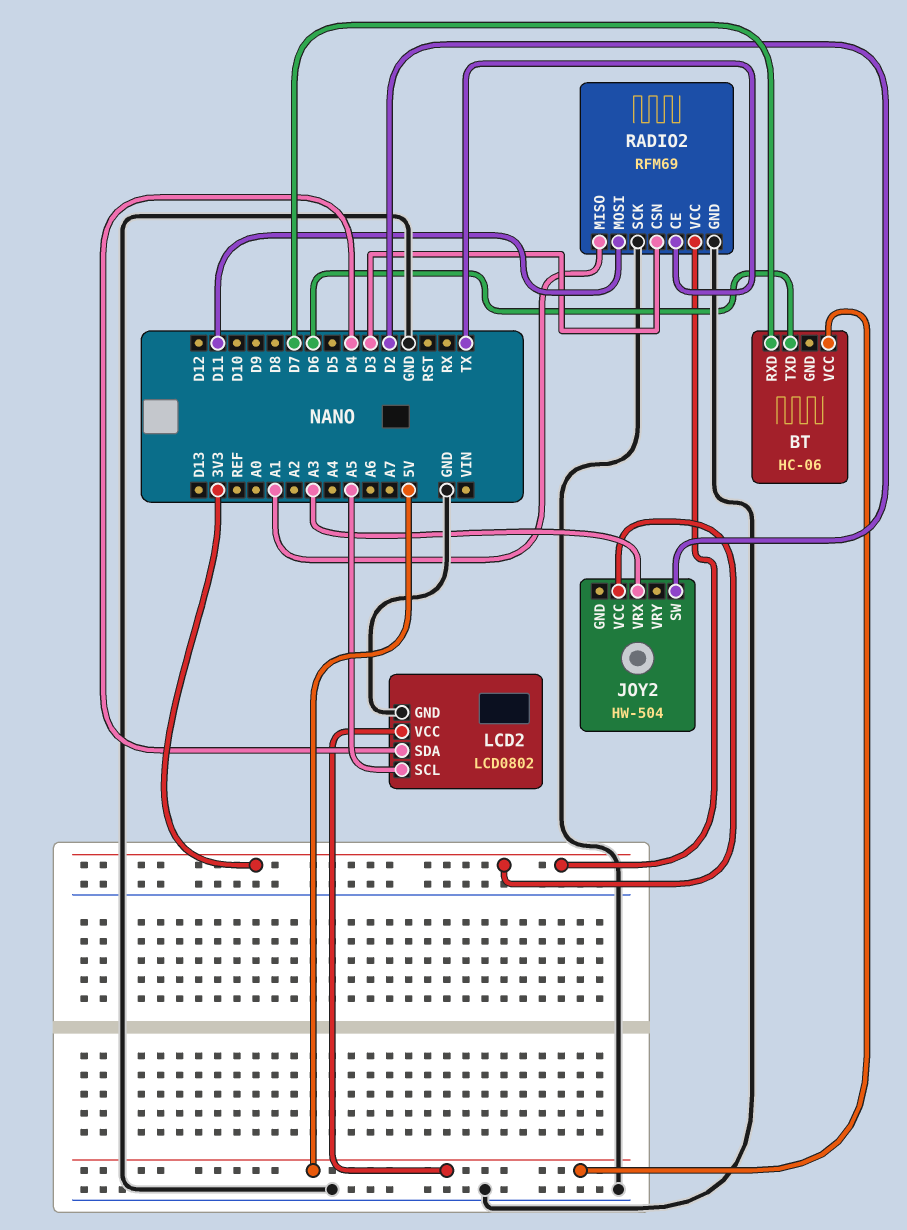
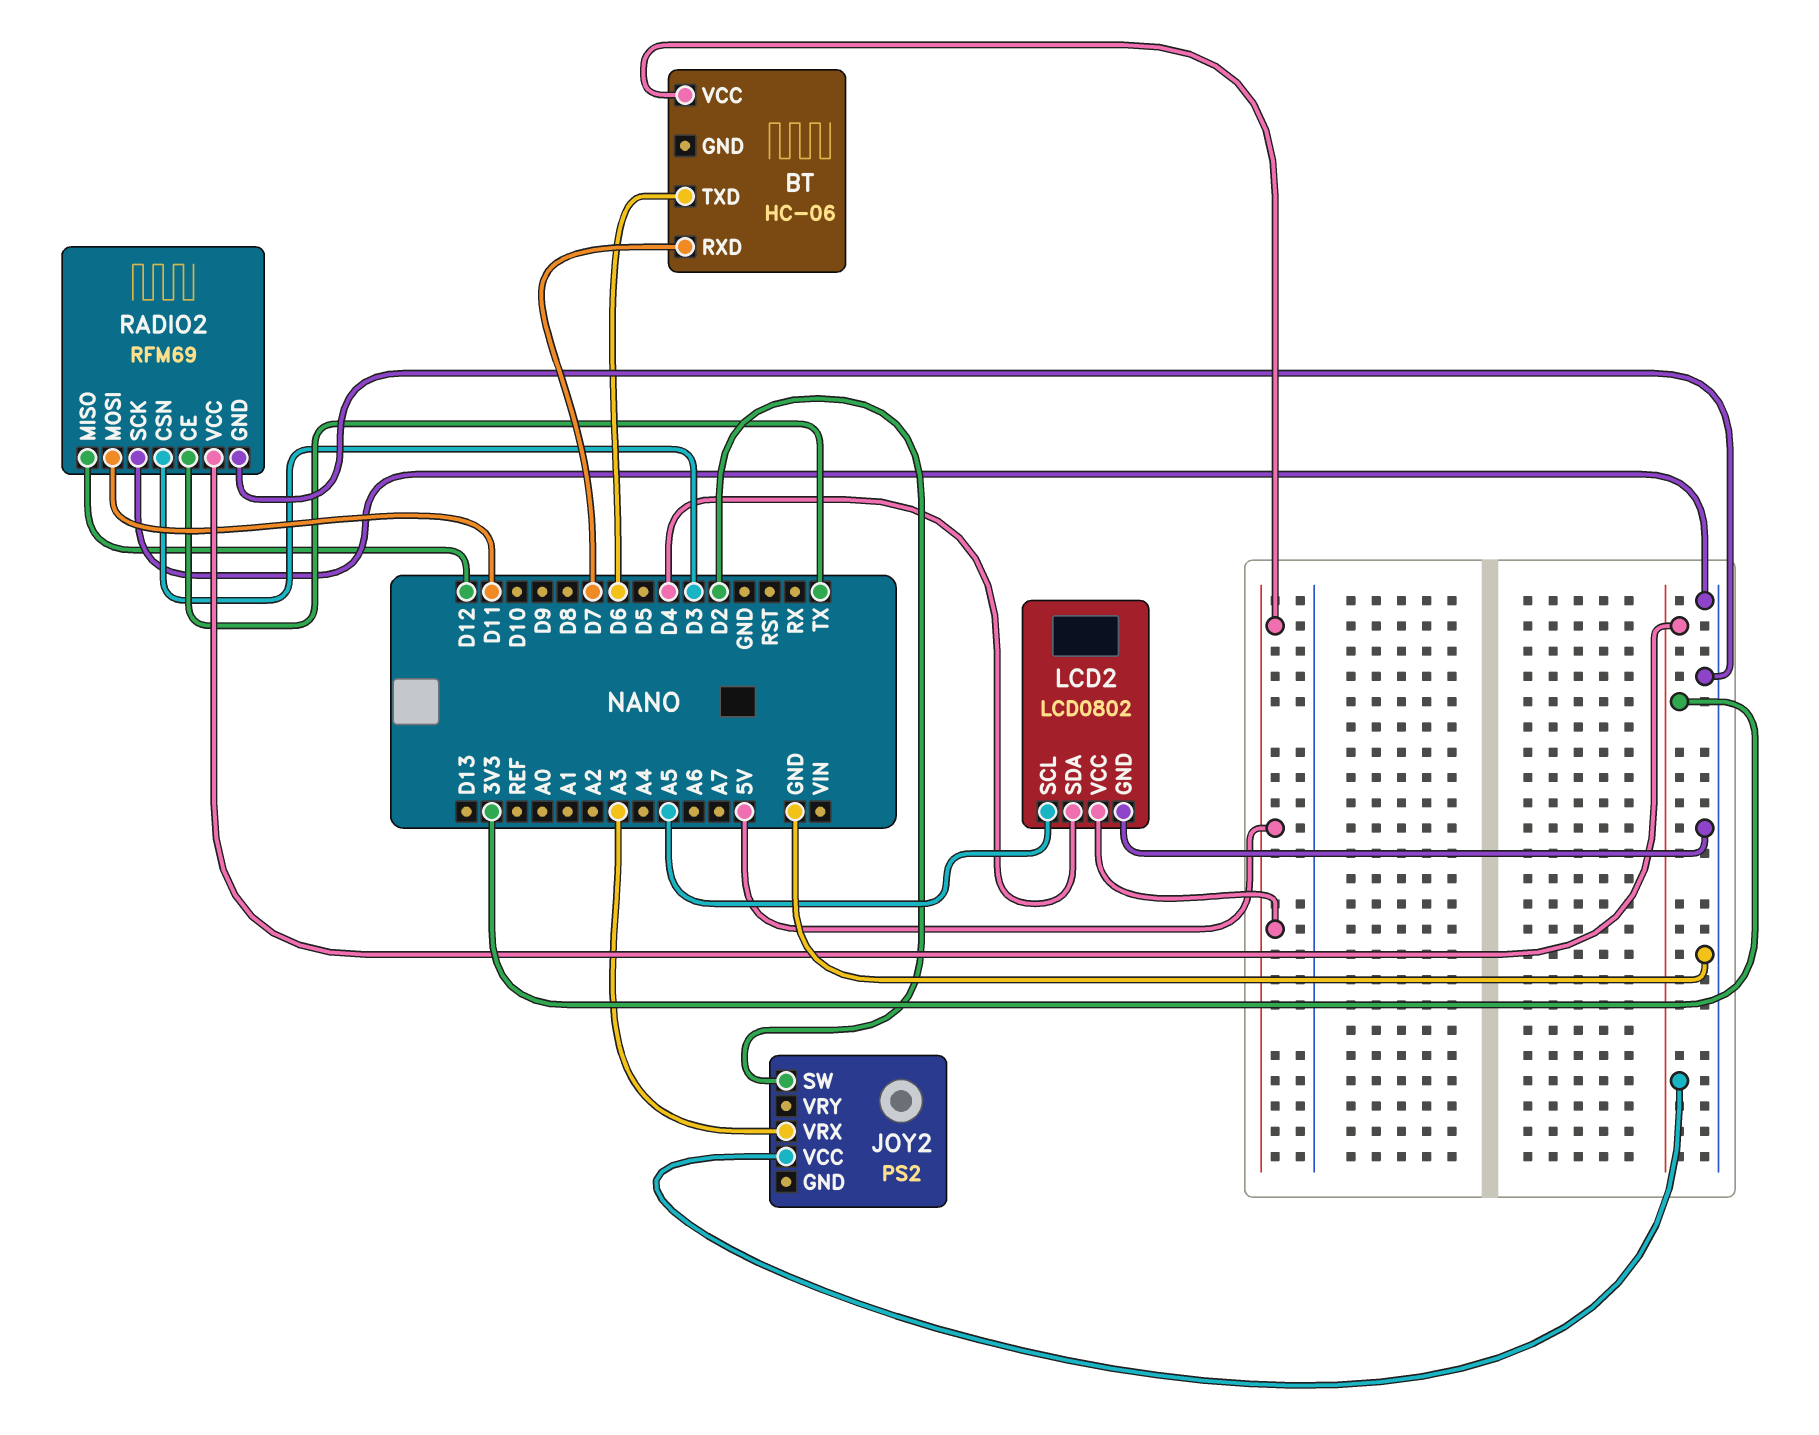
JOY2: HW-504 -> PS2
RADIO2 pin MISO: A1 -> D12

